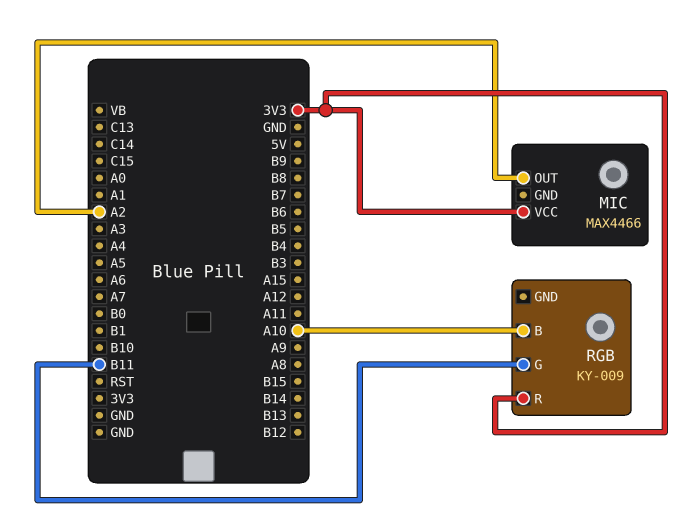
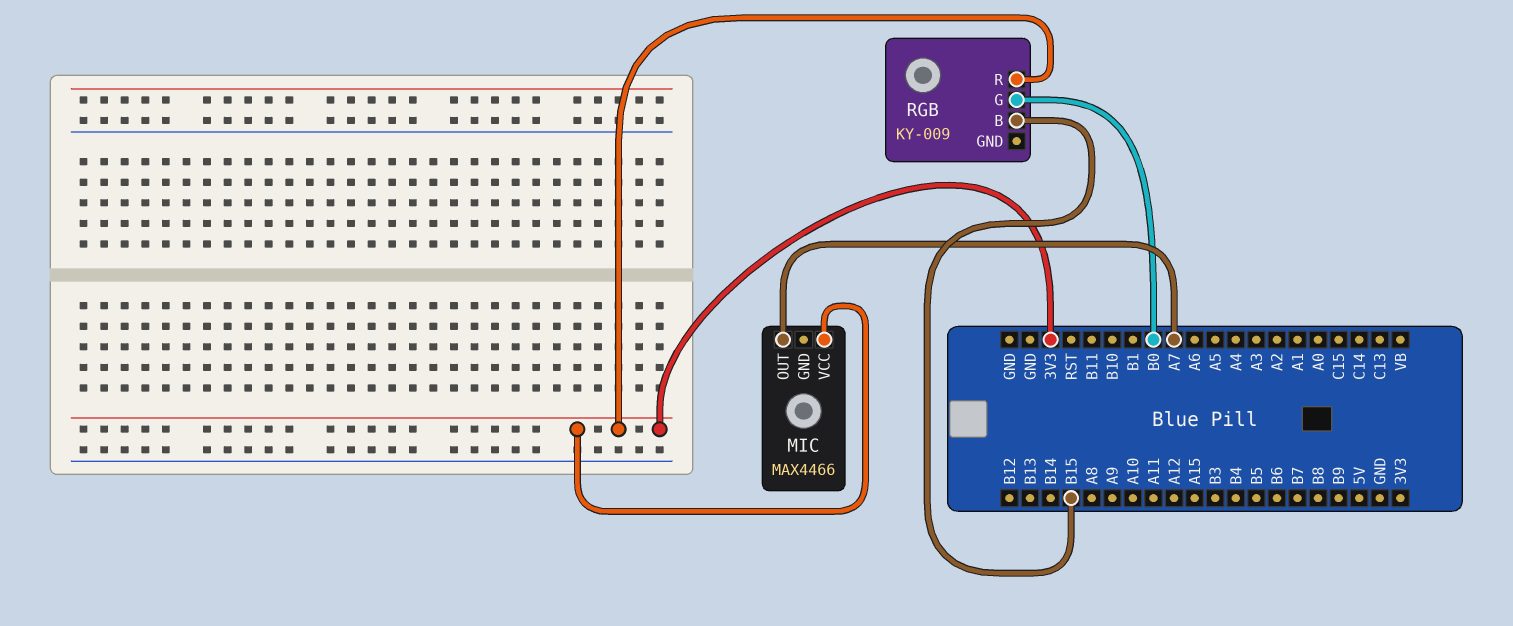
MIC pin OUT: A2 -> A7
RGB pin B: A10 -> B15
RGB pin G: B11 -> B0

